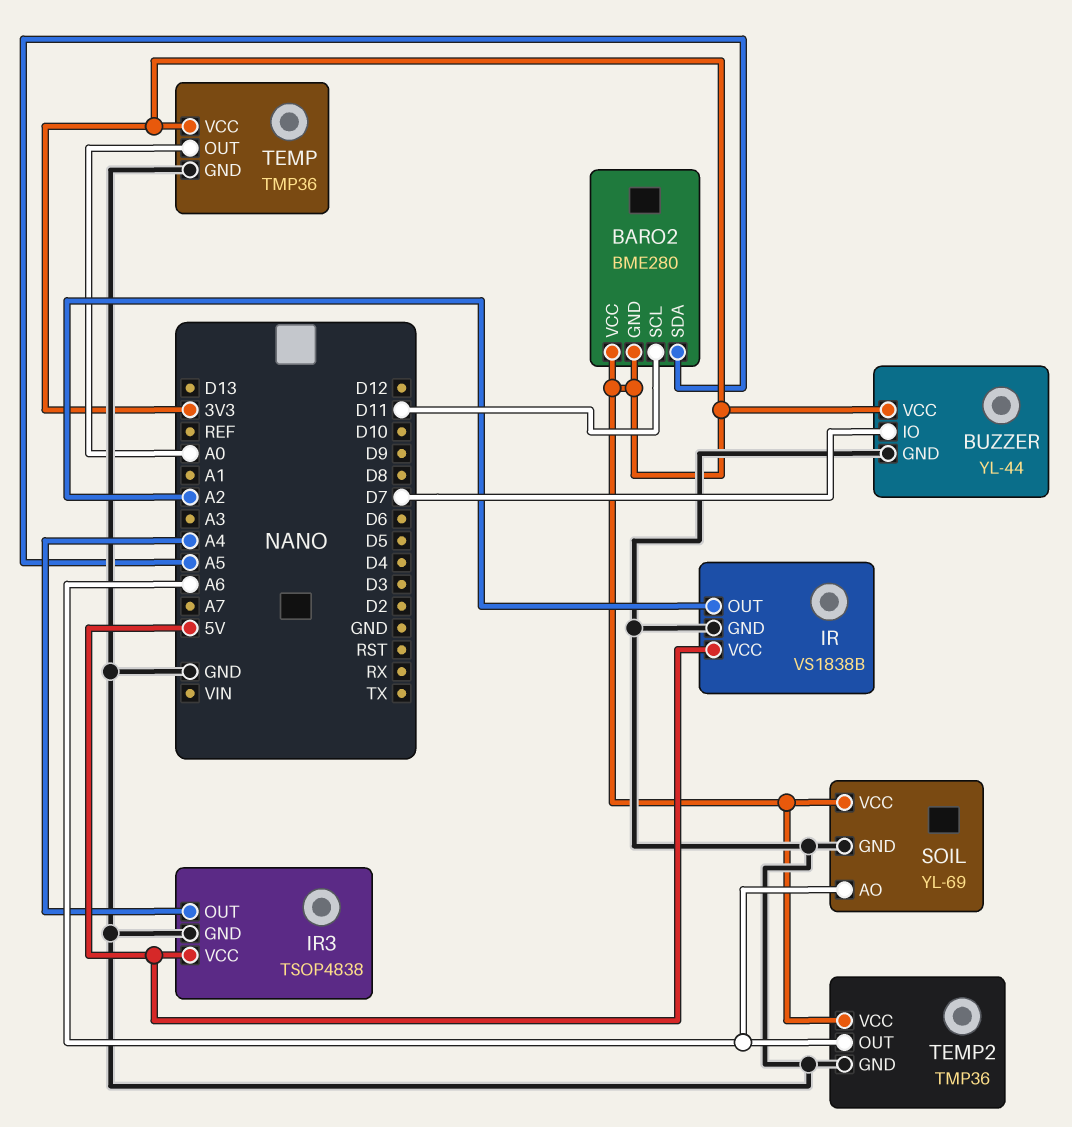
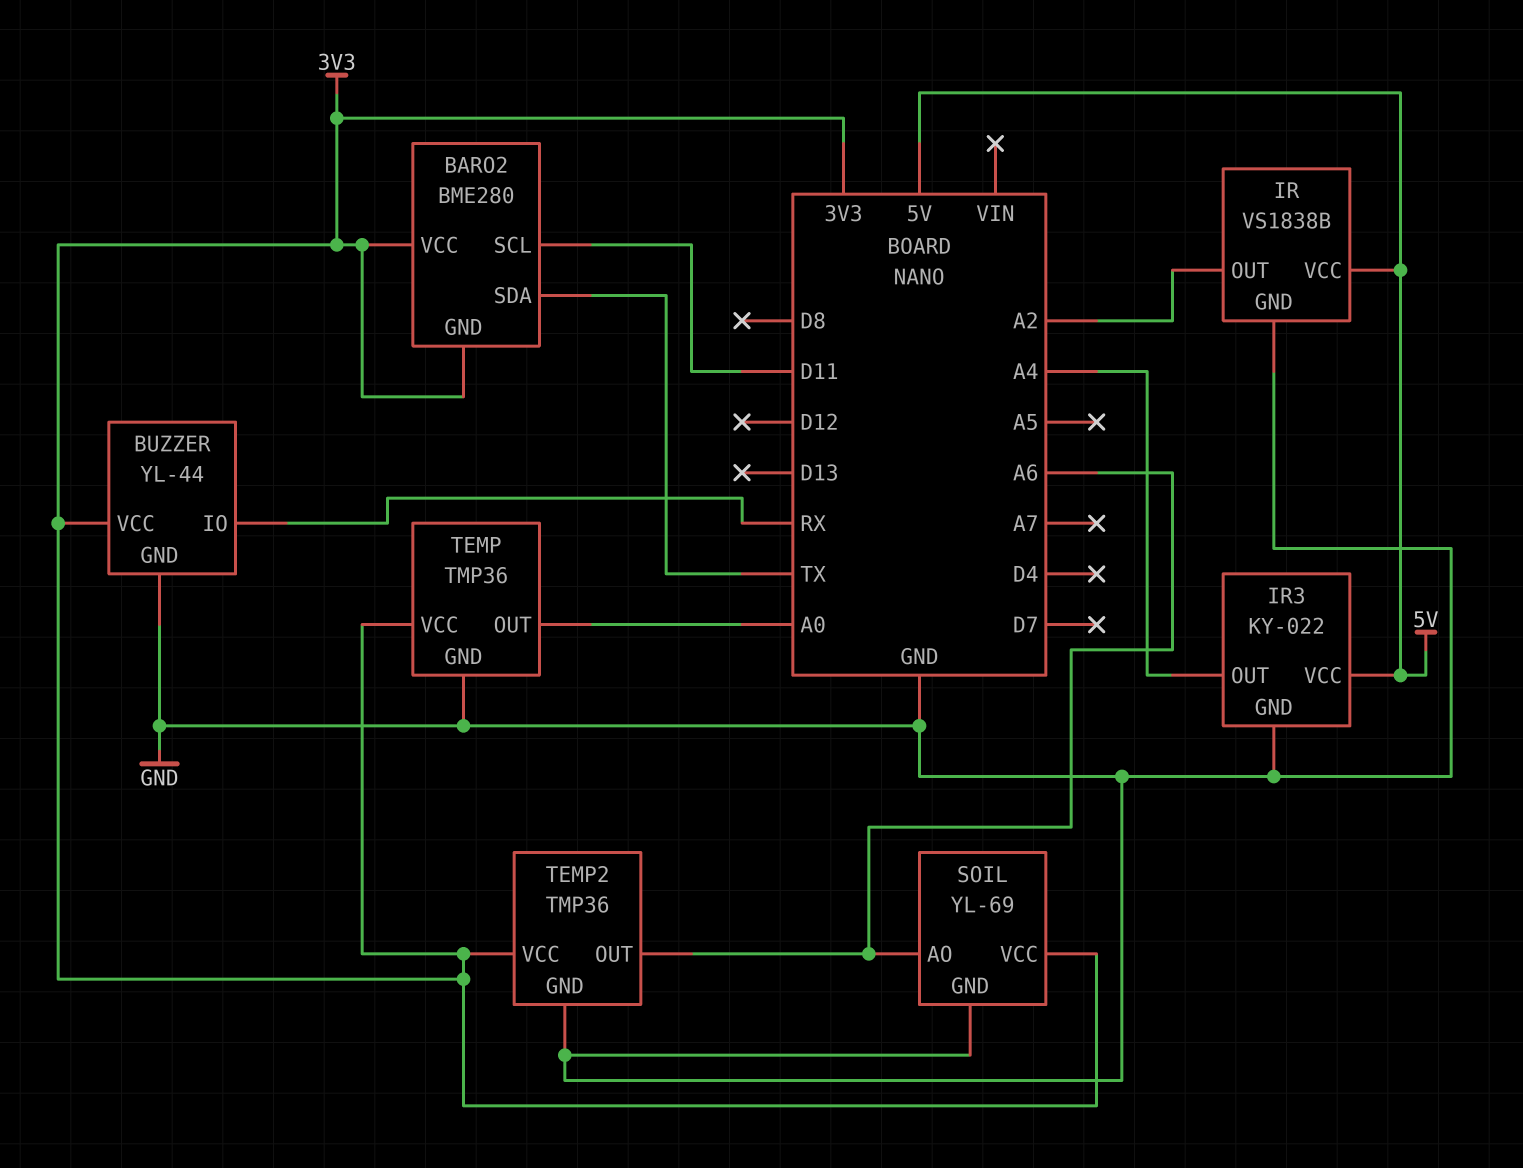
BARO2 pin SDA: A5 -> TX
BUZZER pin IO: D7 -> RX
IR3: TSOP4838 -> KY-022

